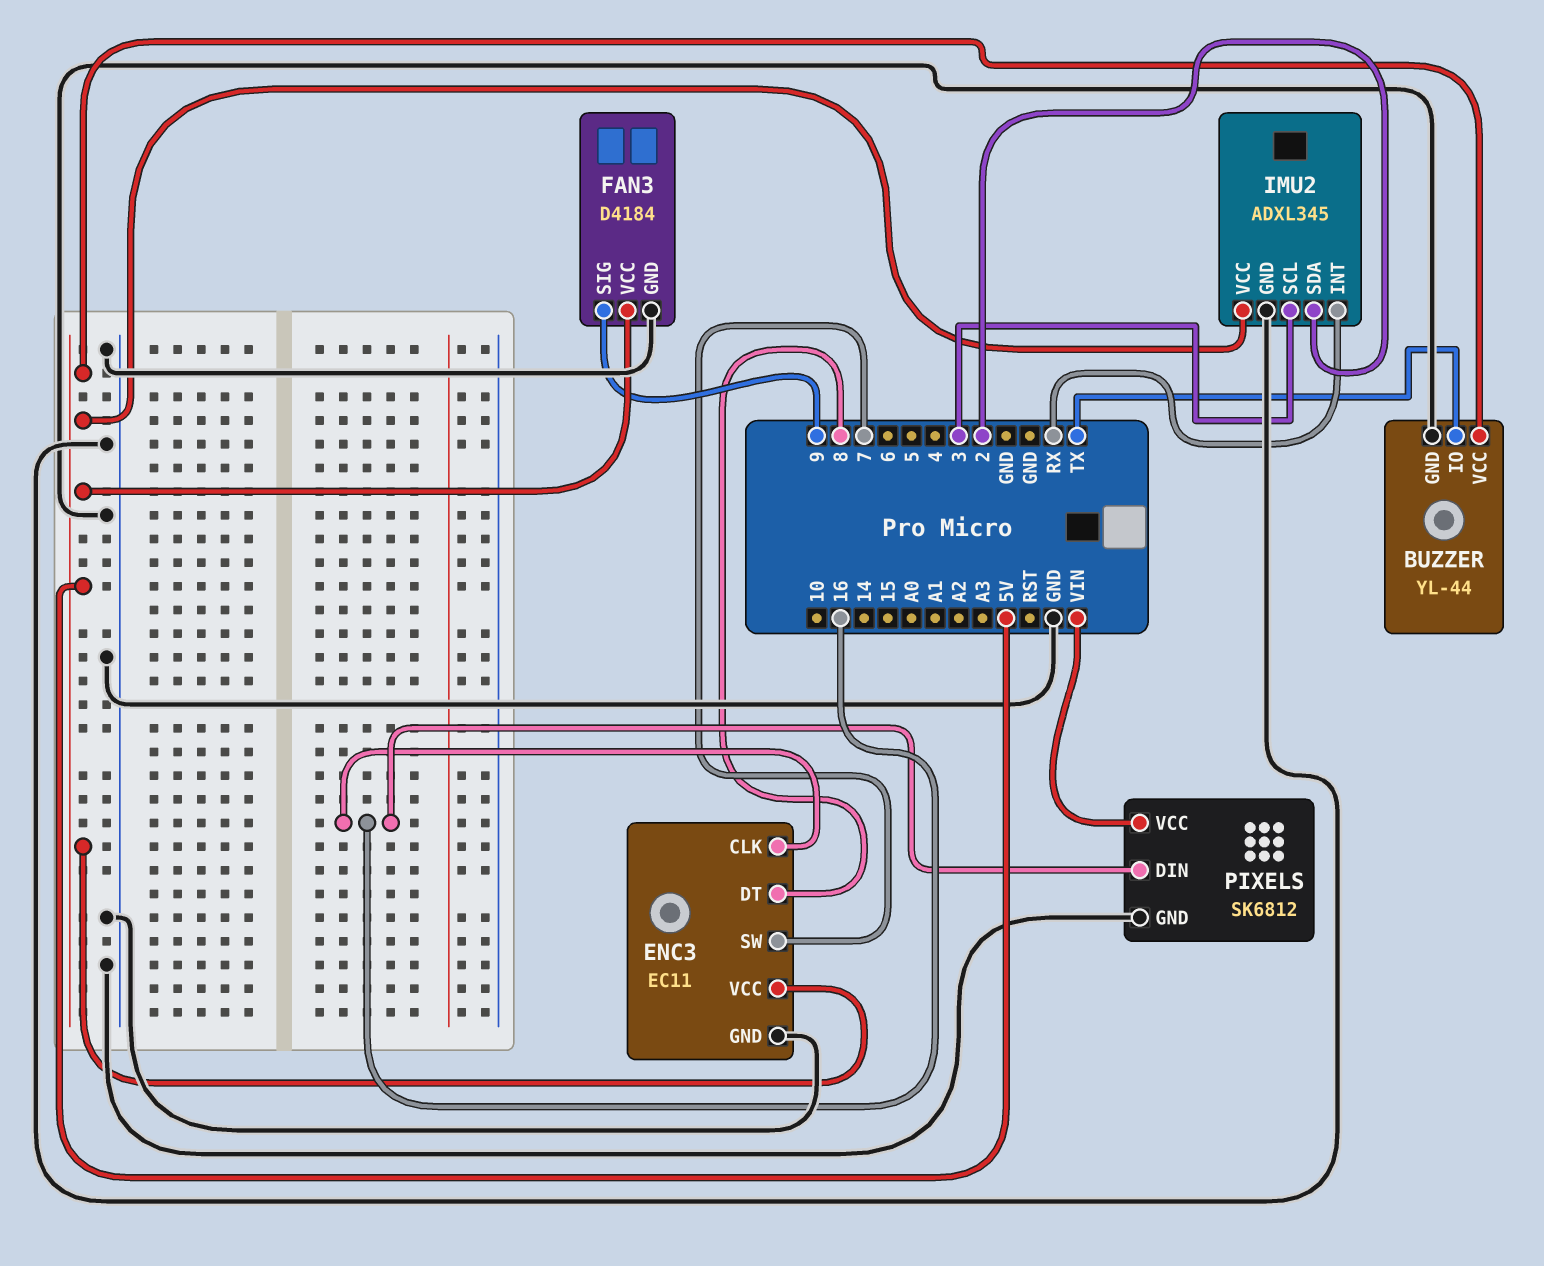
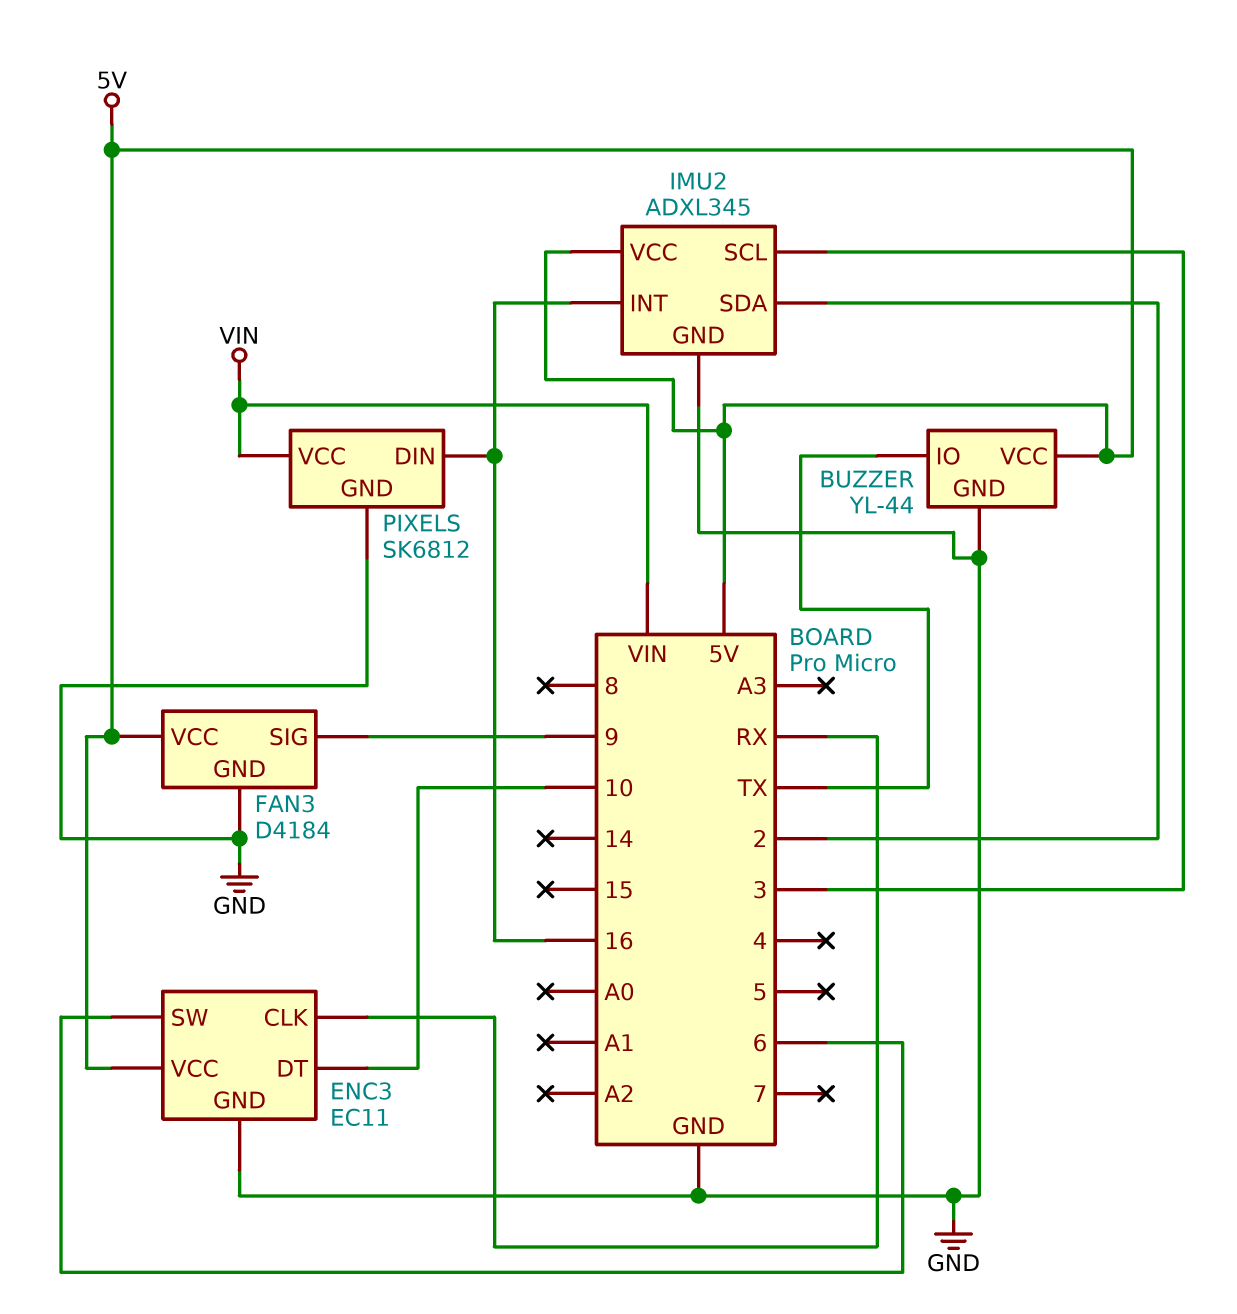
ENC3 pin CLK: 16 -> RX
ENC3 pin DT: 8 -> 10
ENC3 pin SW: 7 -> 6
IMU2 pin INT: RX -> 16

